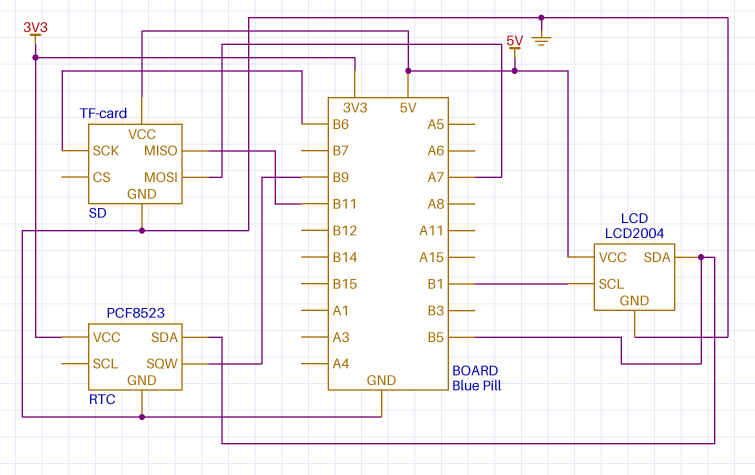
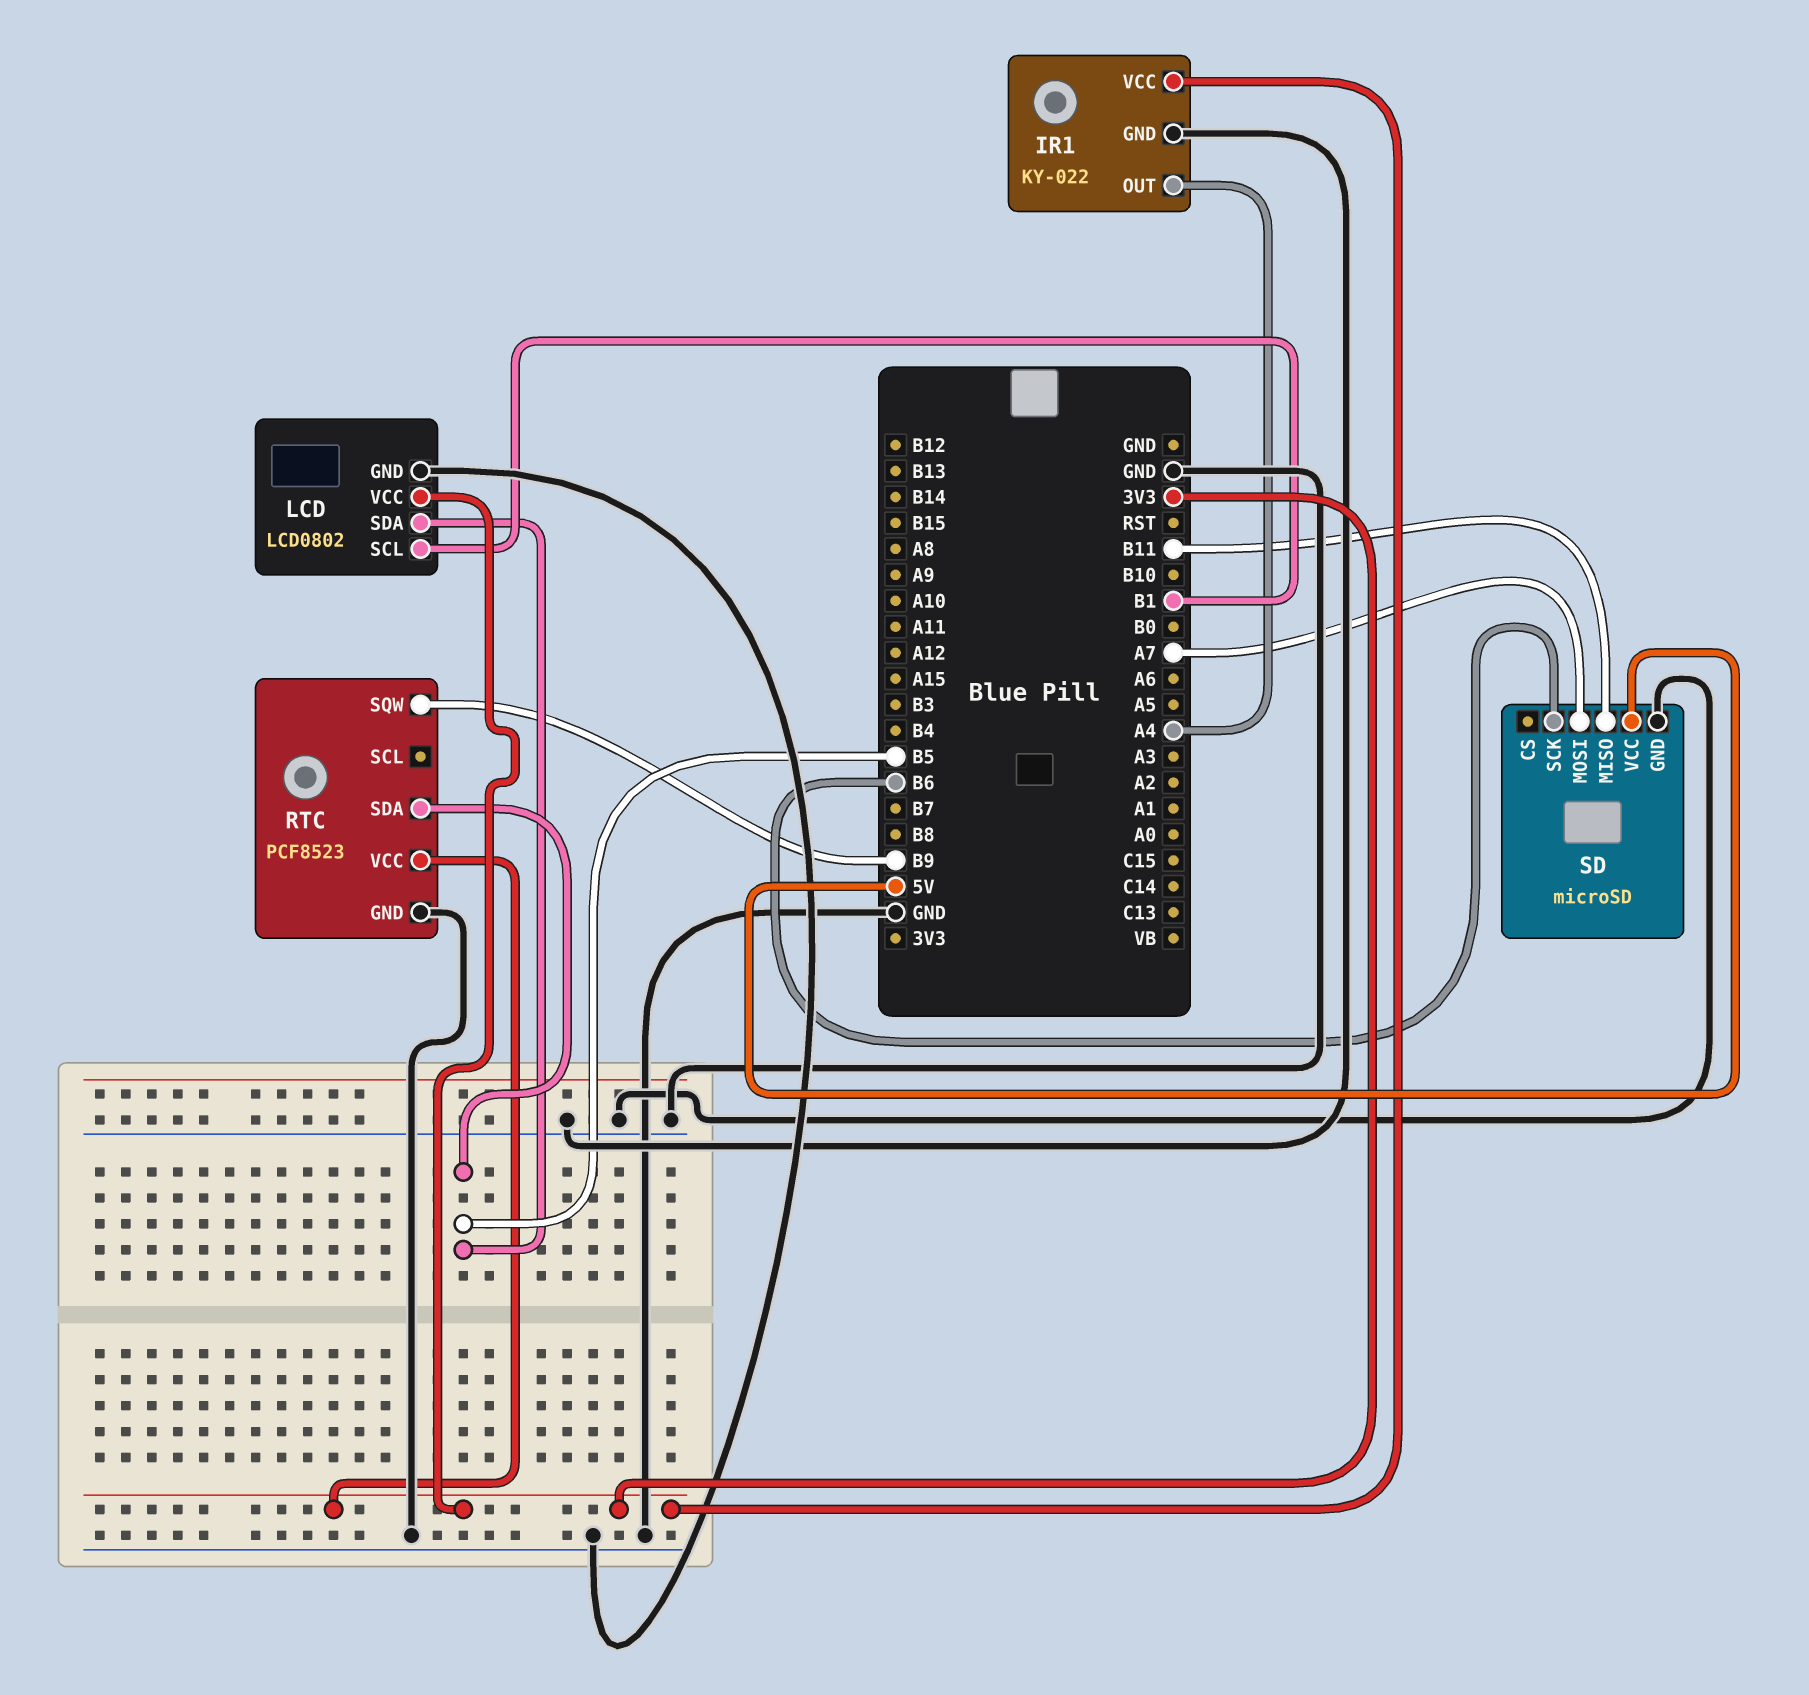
IR1: none -> KY-022
IR1 pin GND: none -> GND
IR1 pin OUT: none -> A4
IR1 pin VCC: none -> 3V3
LCD: LCD2004 -> LCD0802
LCD pin VCC: 5V -> 3V3
SD: TF-card -> microSD

